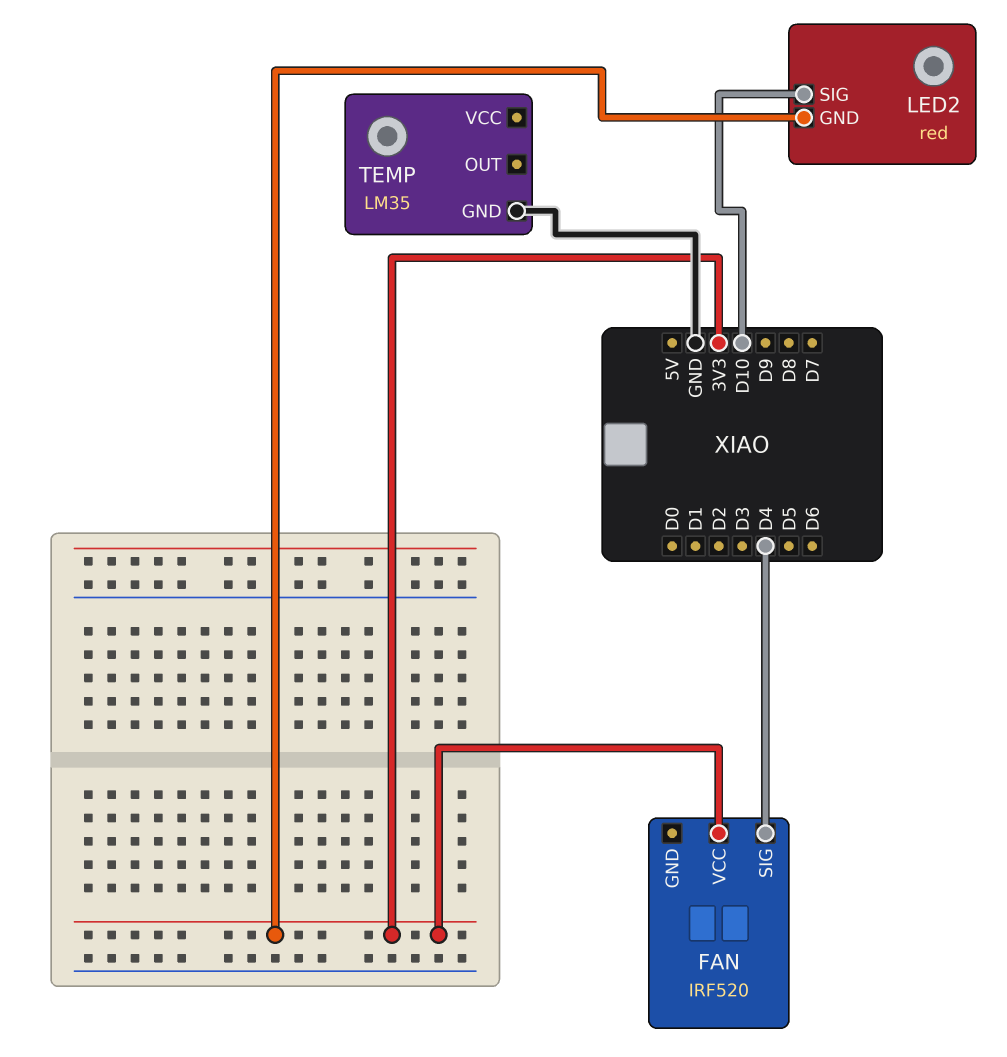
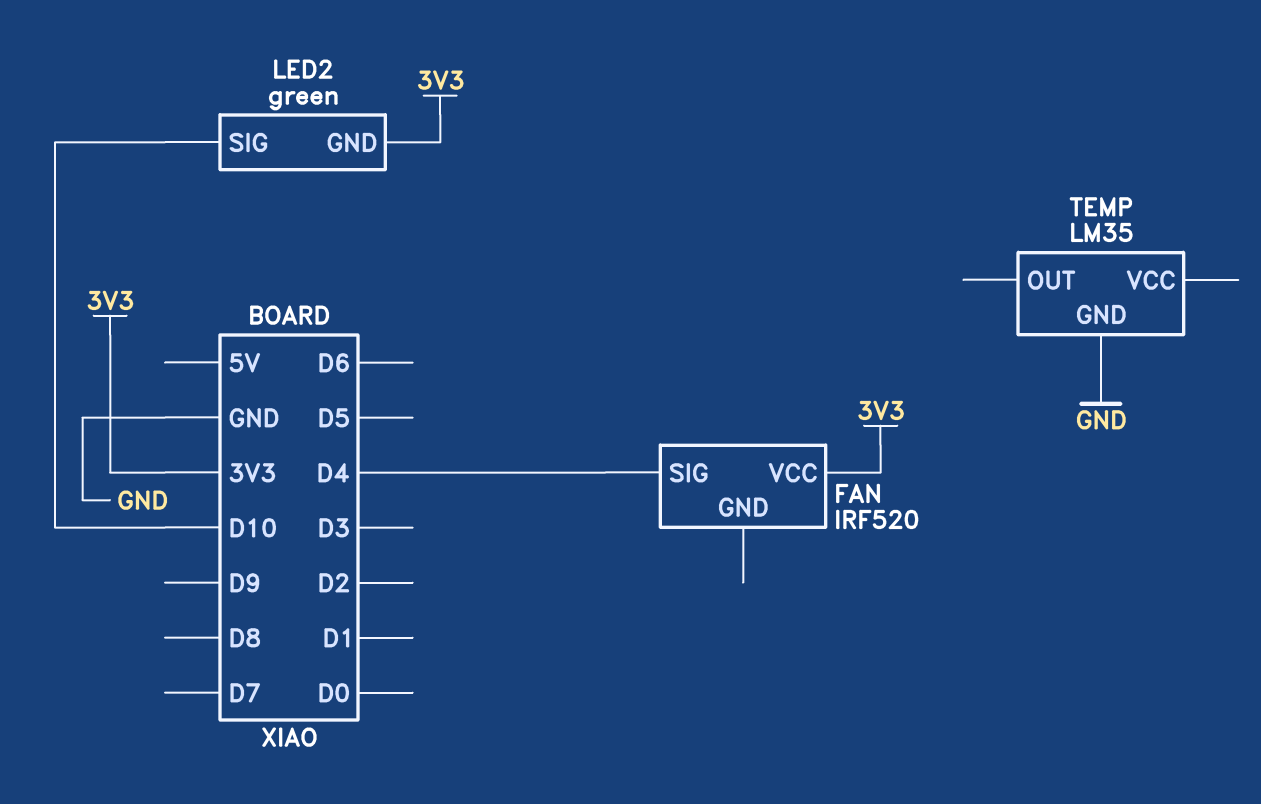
LED2: red -> green

